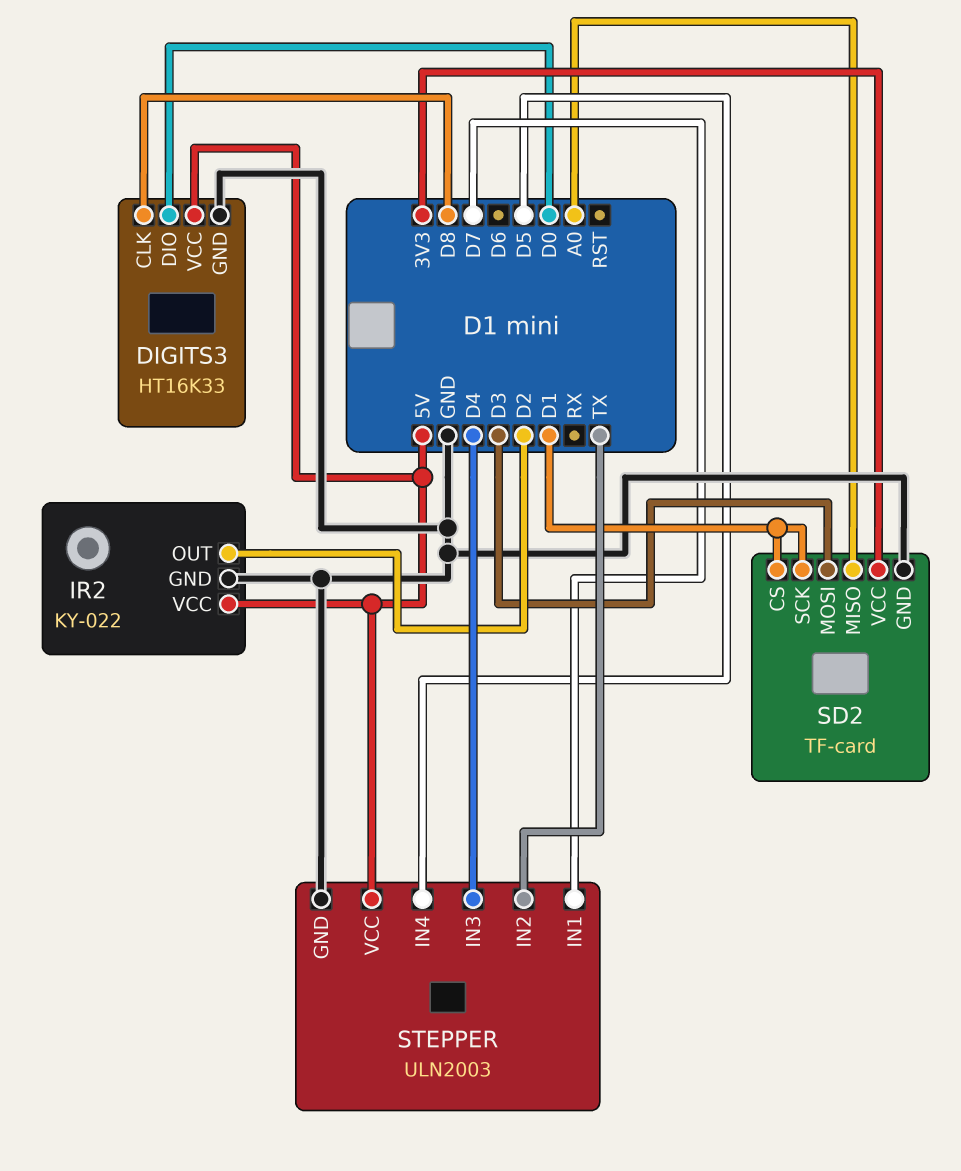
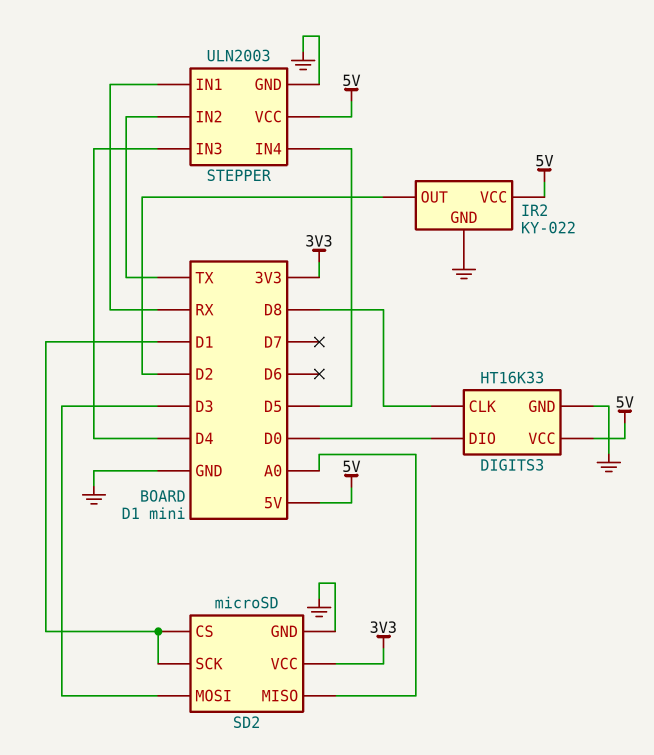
SD2: TF-card -> microSD
STEPPER pin IN1: D7 -> RX

